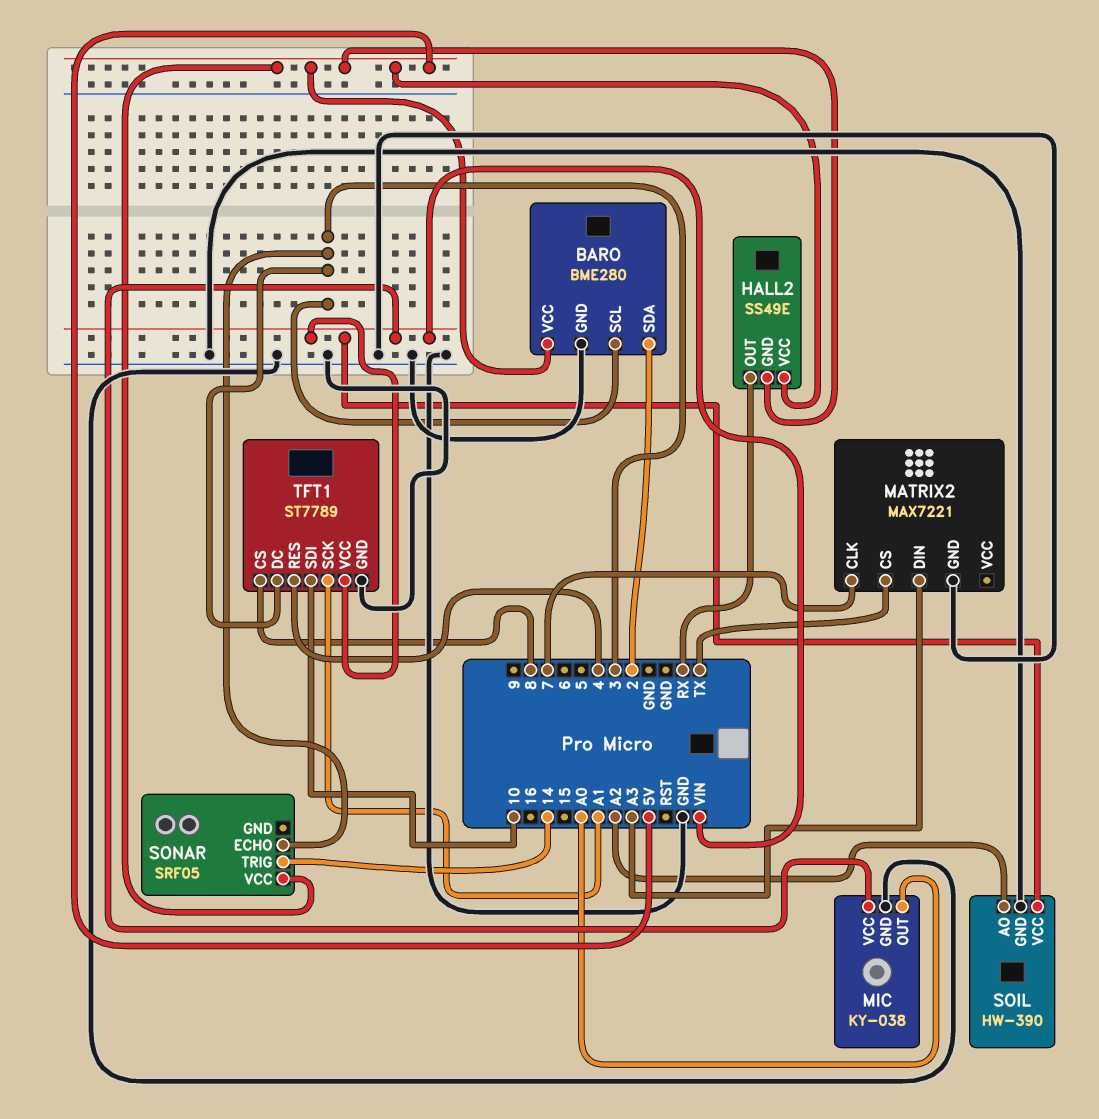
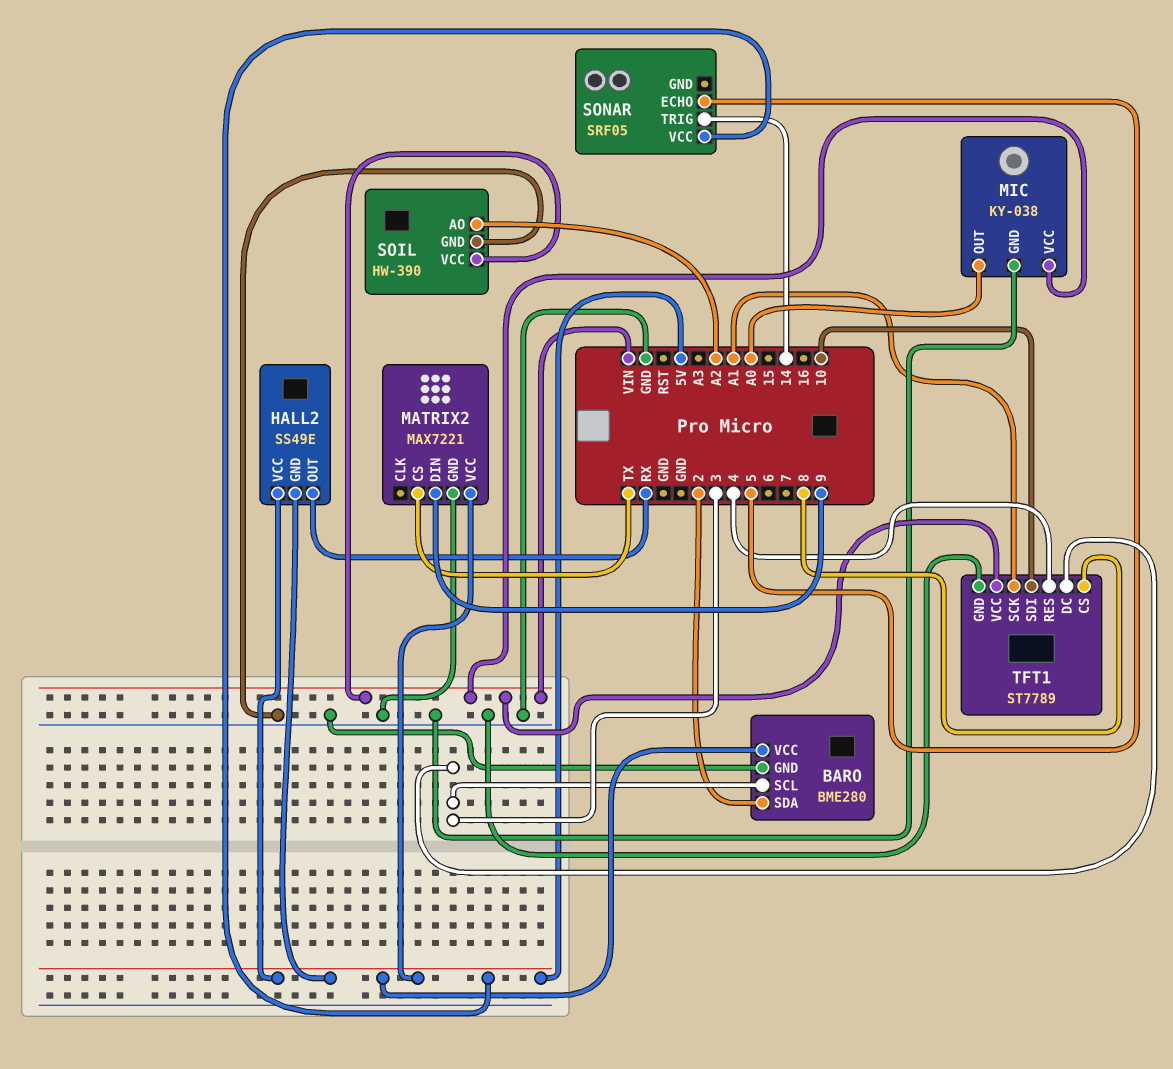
MATRIX2 pin CLK: 7 -> none
MATRIX2 pin DIN: A3 -> 9
MATRIX2 pin VCC: none -> 5V
SONAR pin ECHO: 3 -> 5

